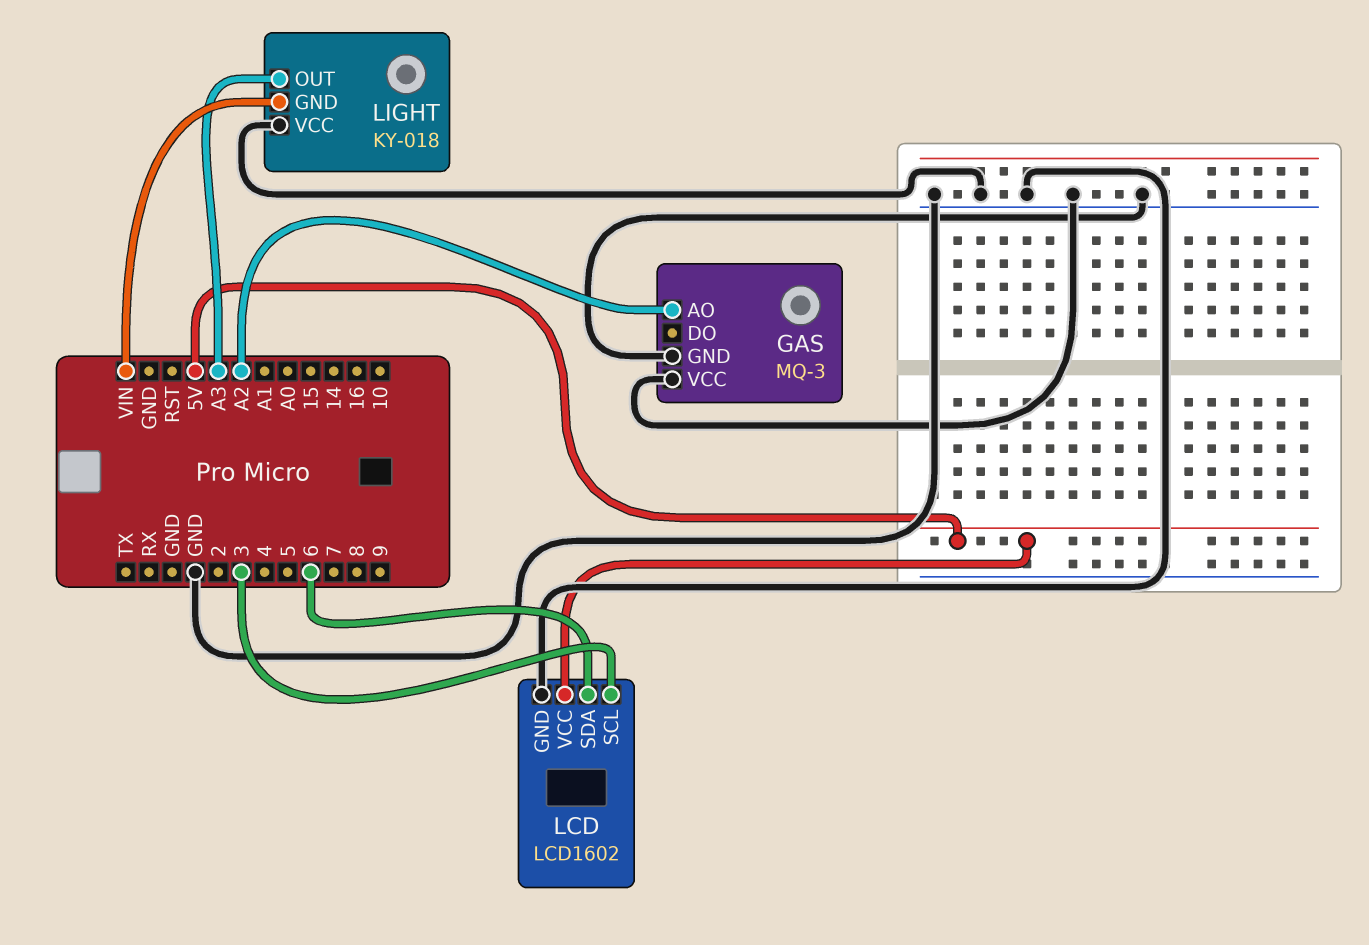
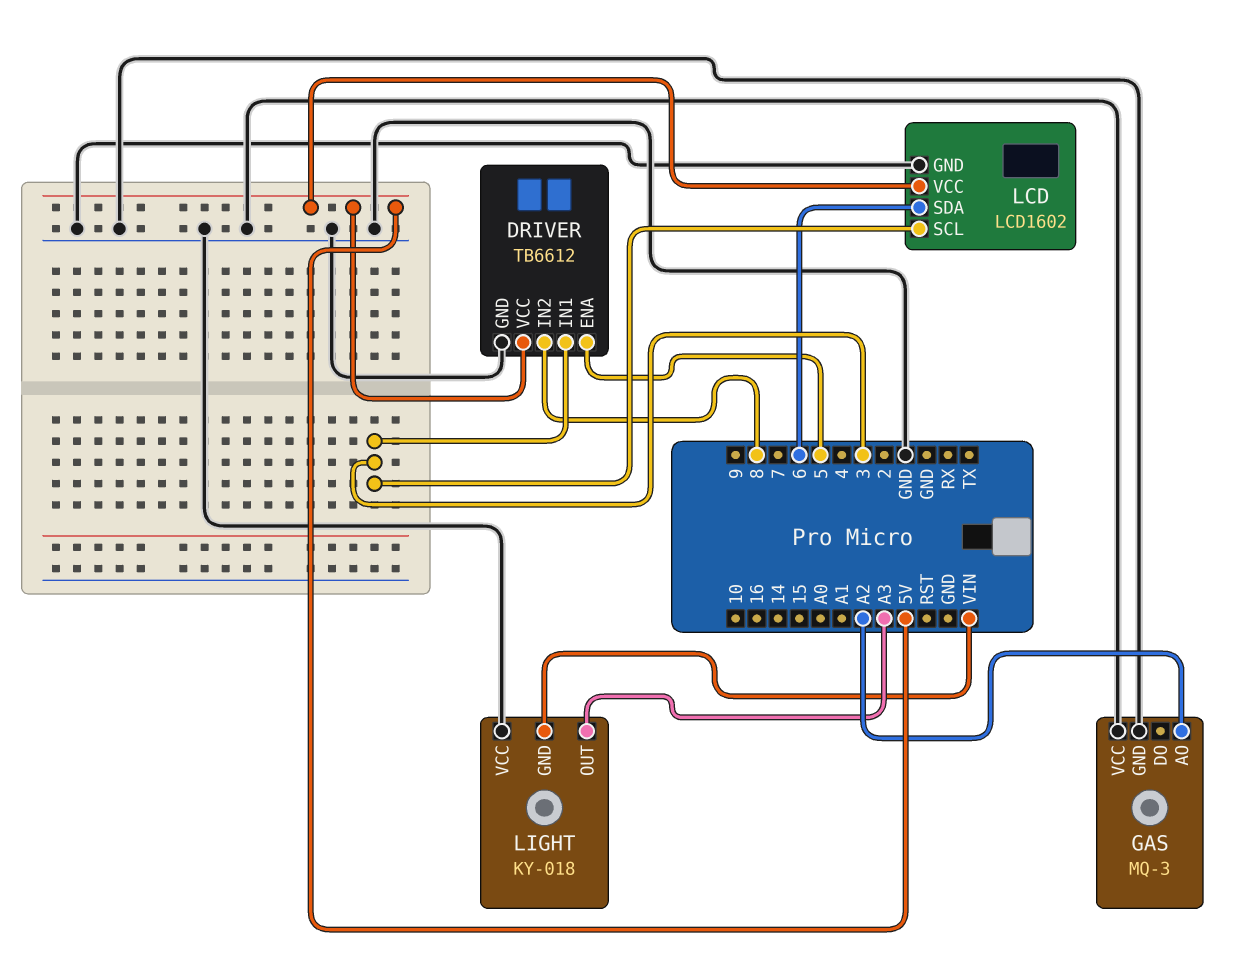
DRIVER: none -> TB6612
DRIVER pin ENA: none -> 5
DRIVER pin GND: none -> GND
DRIVER pin IN1: none -> 3
DRIVER pin IN2: none -> 8
DRIVER pin VCC: none -> 5V

